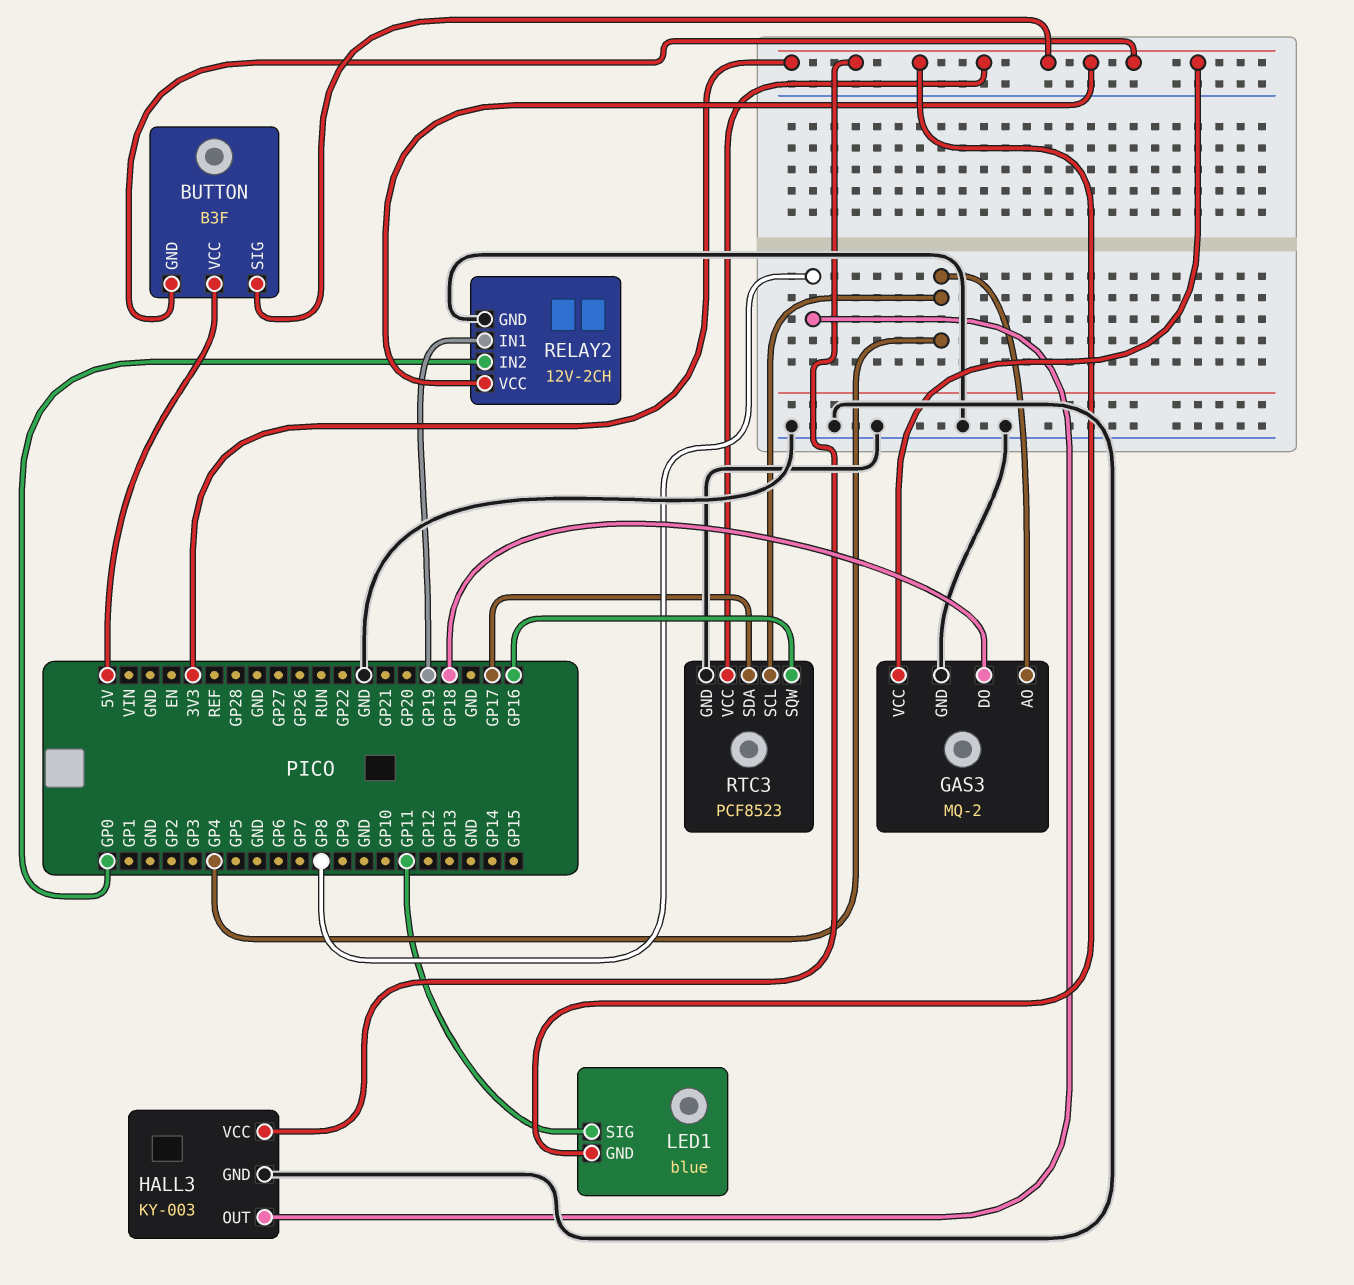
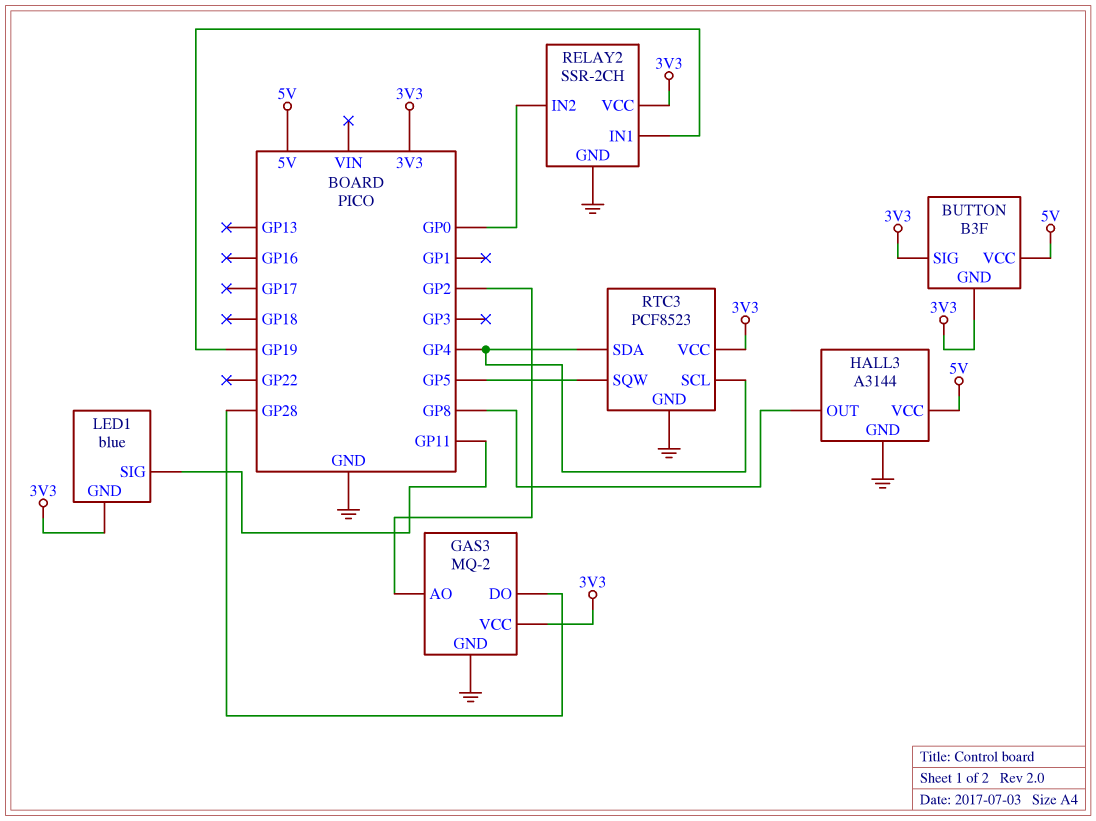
GAS3 pin AO: GP4 -> GP2
GAS3 pin DO: GP18 -> GP28
HALL3: KY-003 -> A3144
HALL3 pin VCC: 3V3 -> 5V
RELAY2: 12V-2CH -> SSR-2CH
RTC3 pin SDA: GP17 -> GP4
RTC3 pin SQW: GP16 -> GP5

